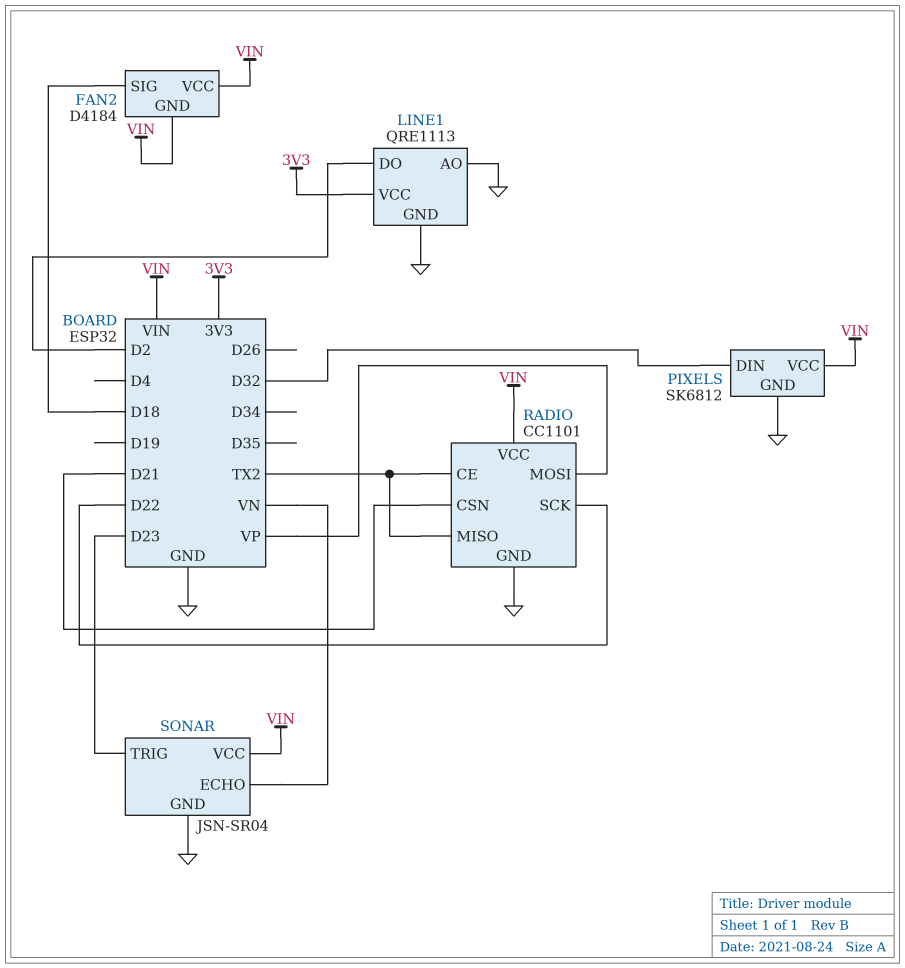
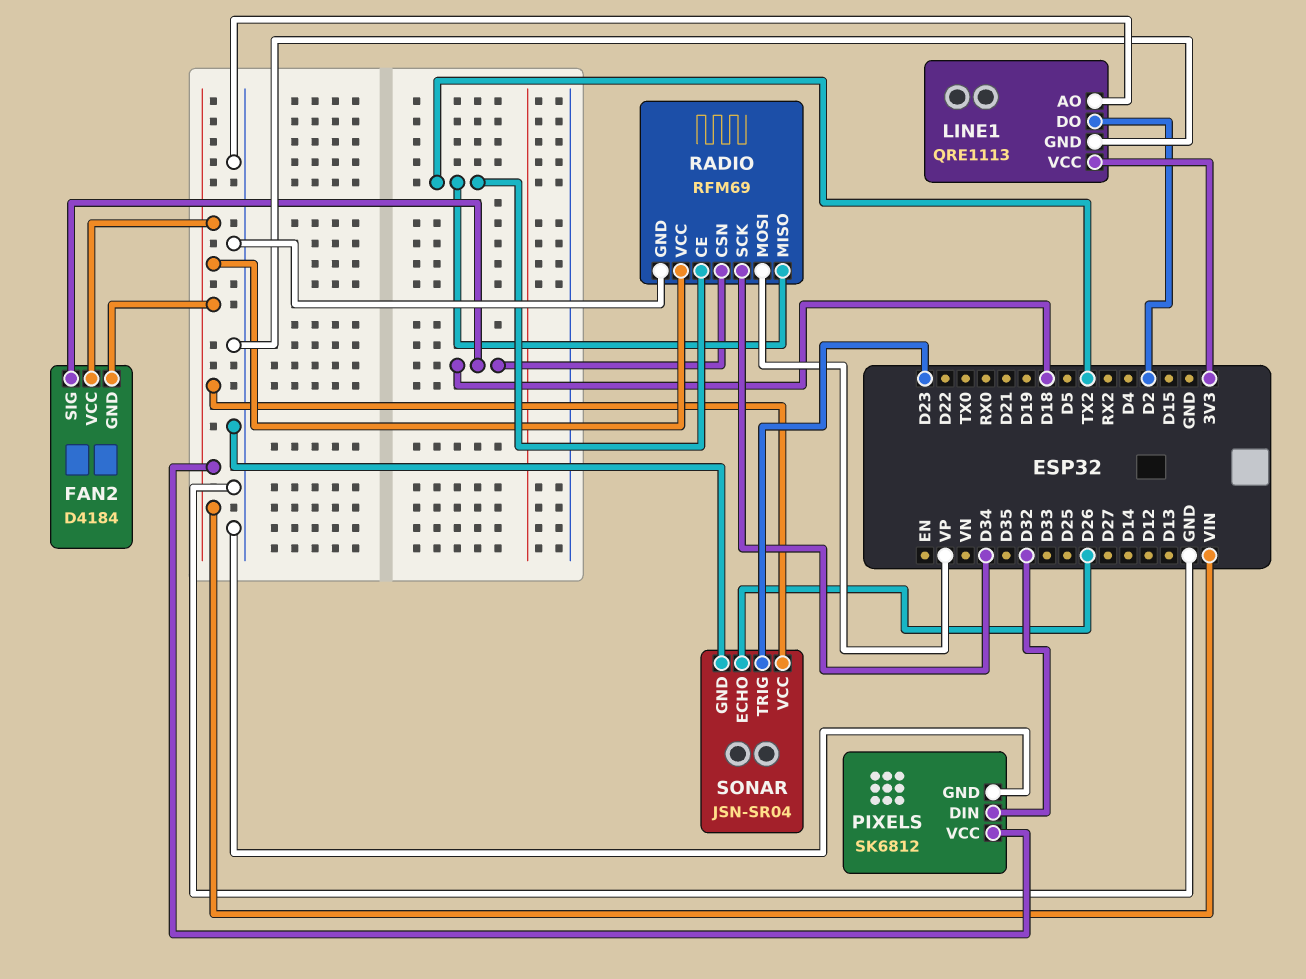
RADIO: CC1101 -> RFM69
RADIO pin CSN: D21 -> D18
RADIO pin SCK: D22 -> D34
SONAR pin ECHO: VN -> D26

